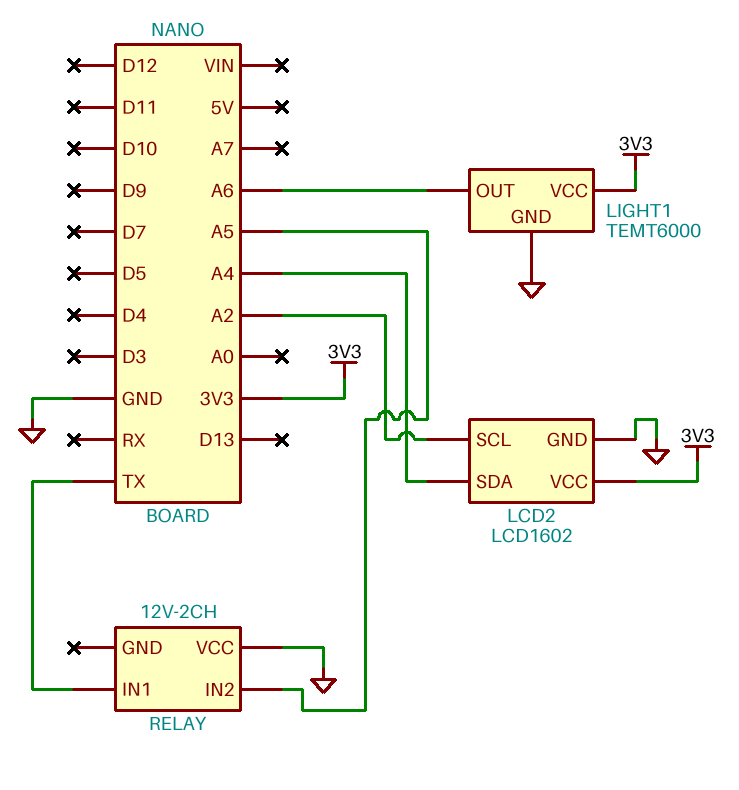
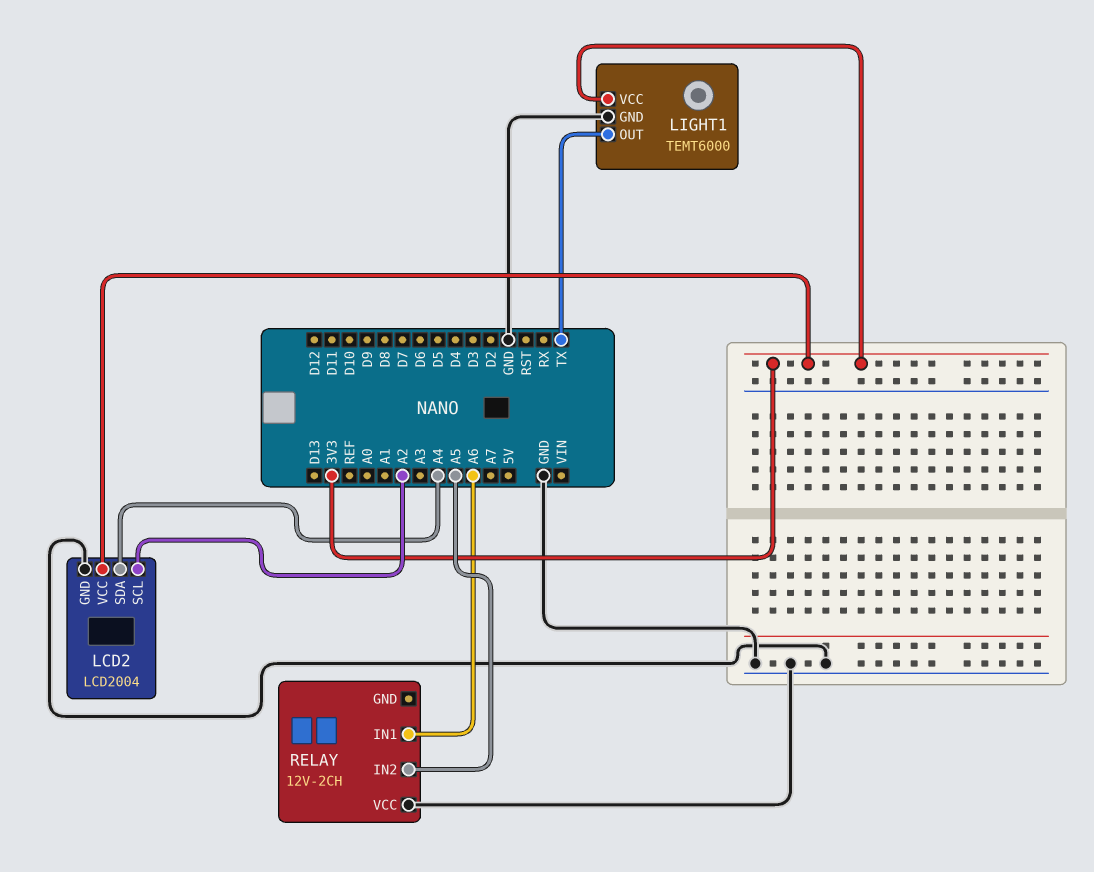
LCD2: LCD1602 -> LCD2004
LIGHT1 pin OUT: A6 -> TX
RELAY pin IN1: TX -> A6

